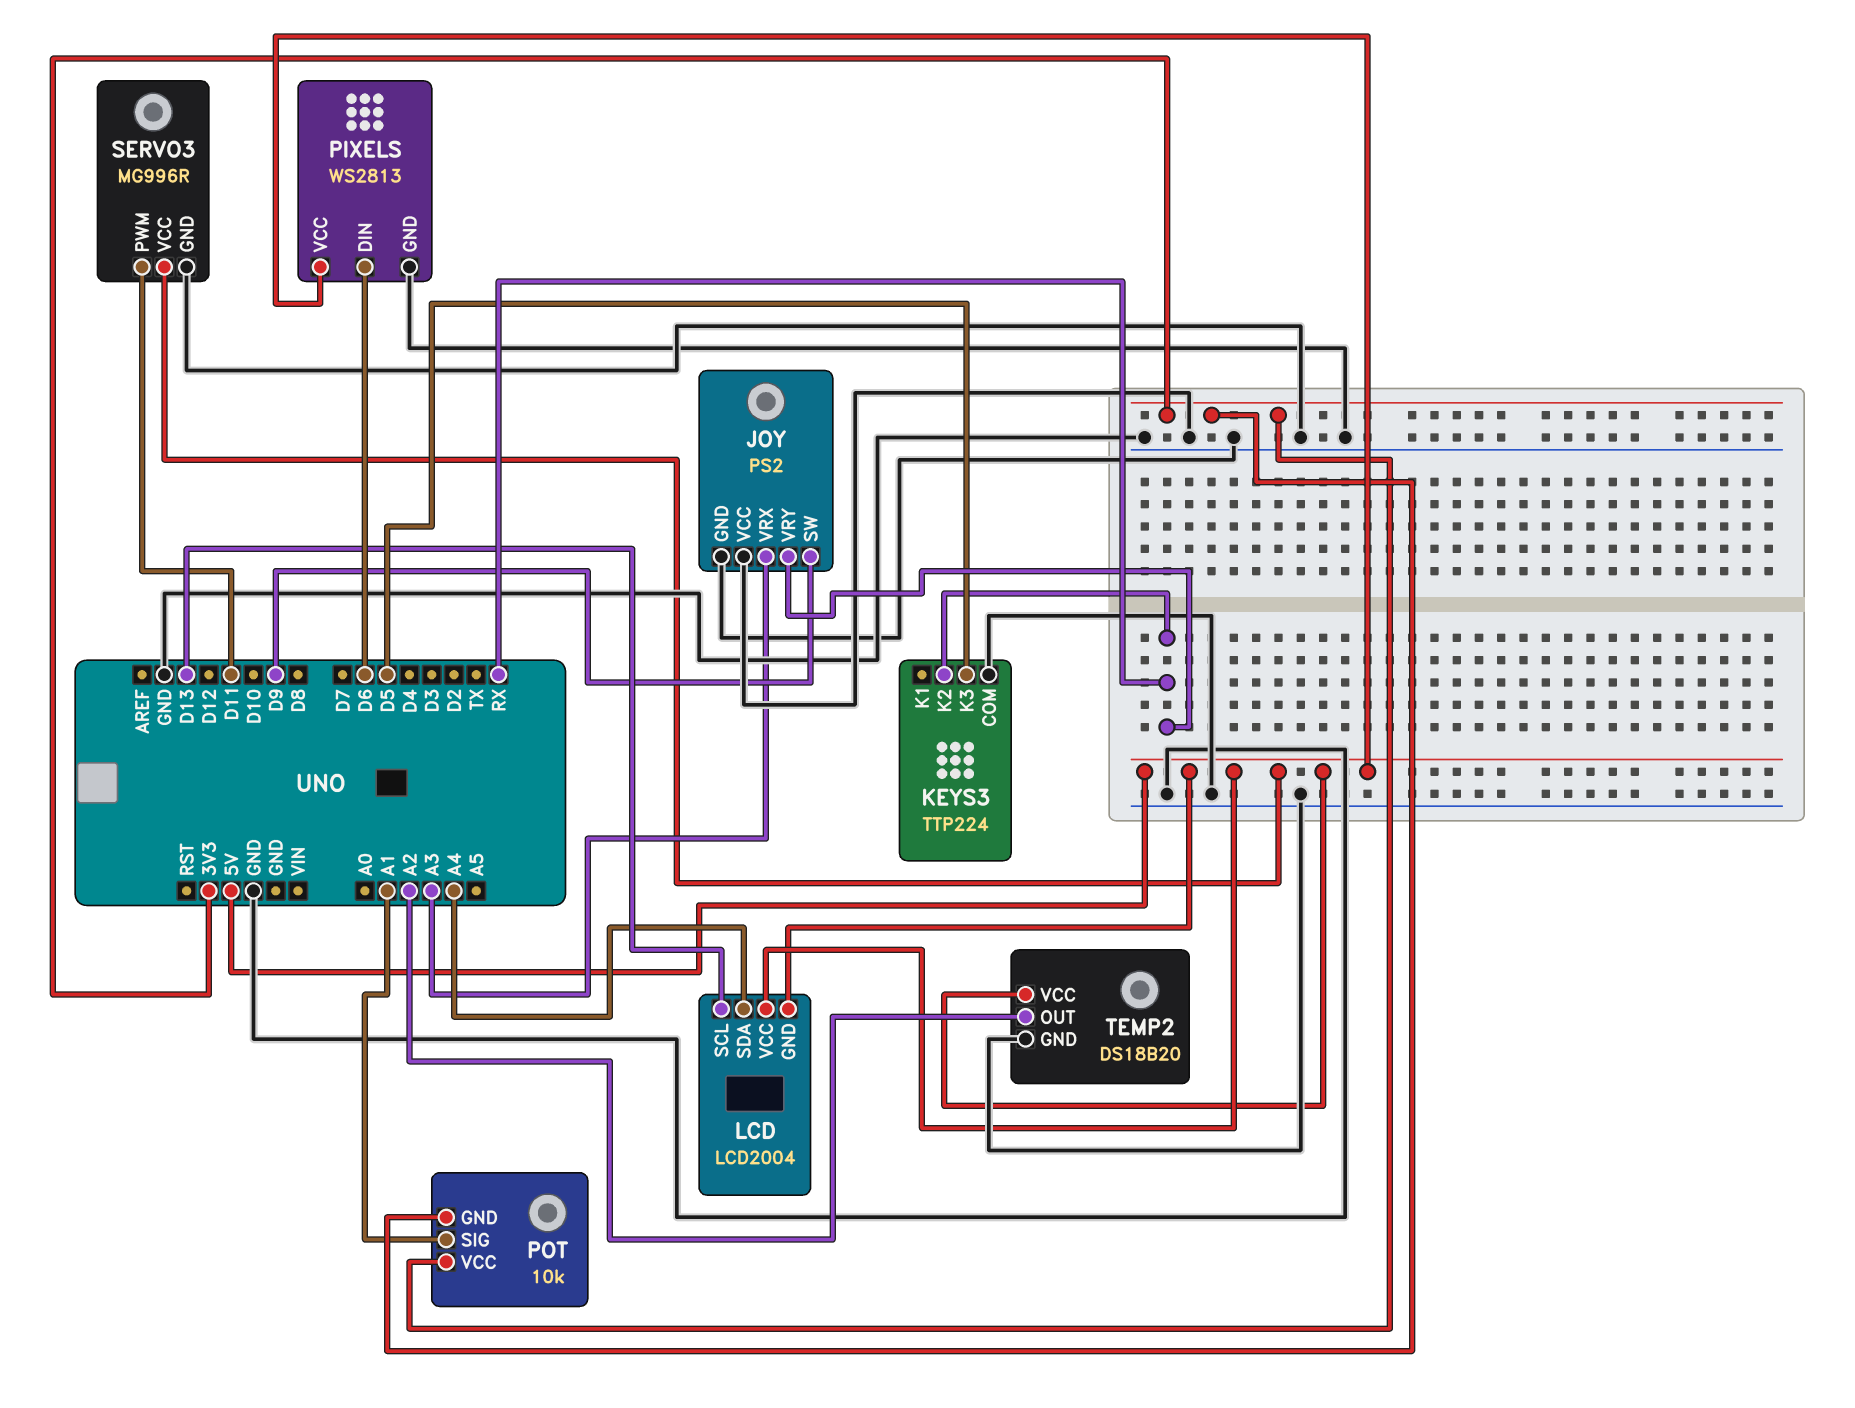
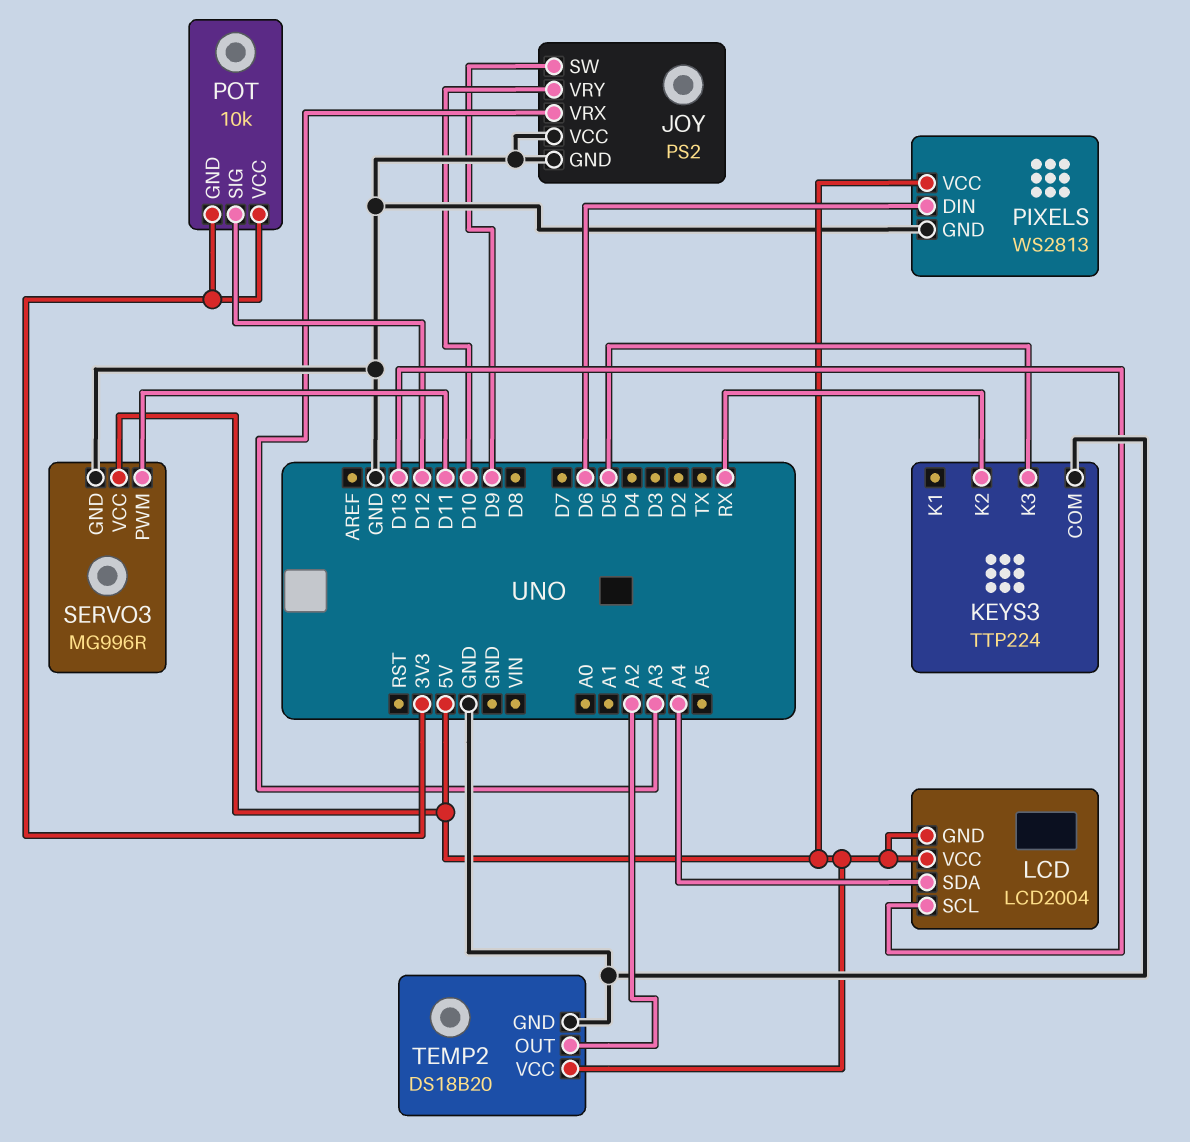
JOY pin VRY: RX -> D10
POT pin SIG: A1 -> D12

